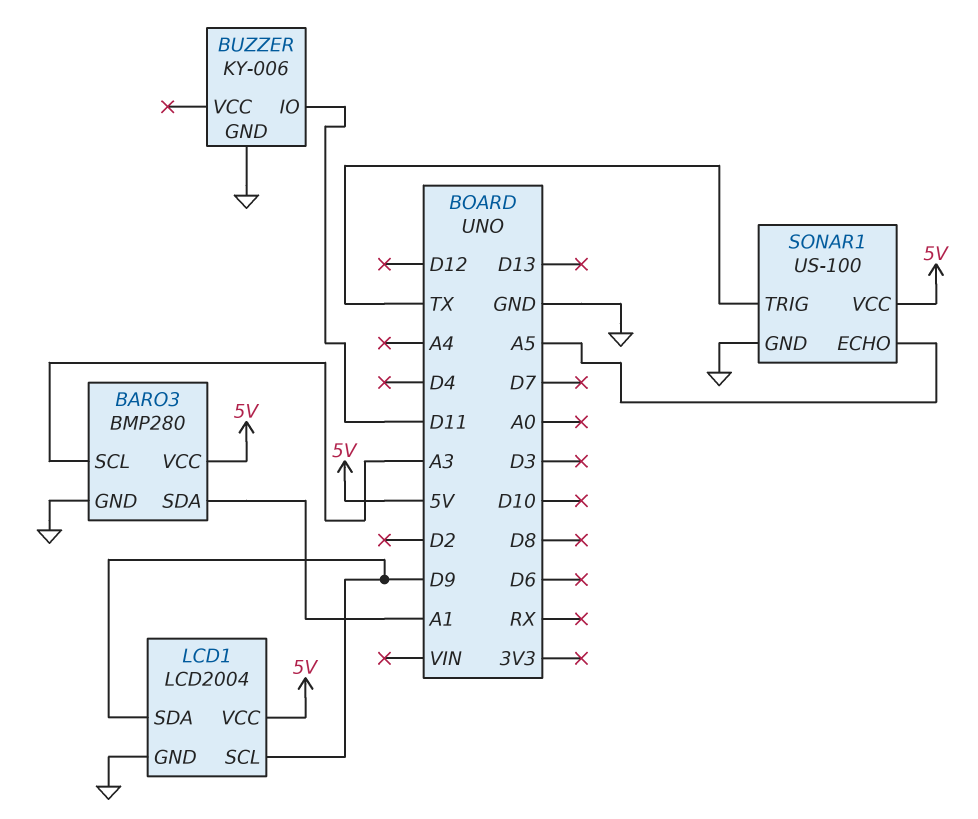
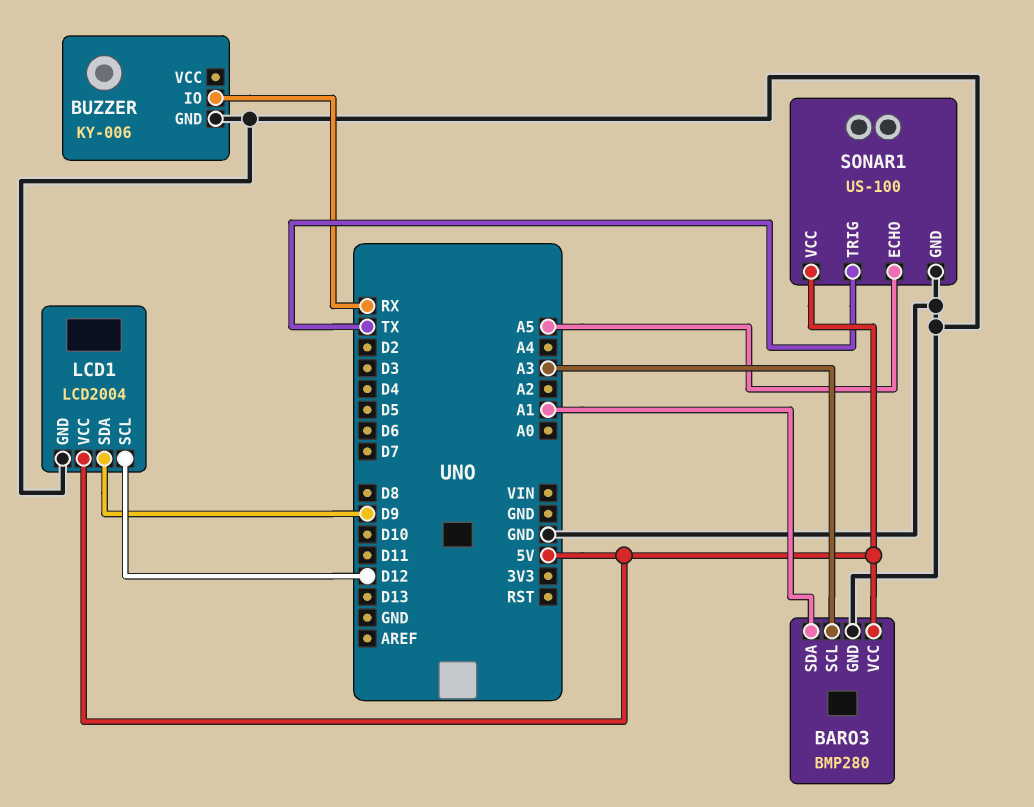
BUZZER pin IO: D11 -> RX
LCD1 pin SCL: D9 -> D12

